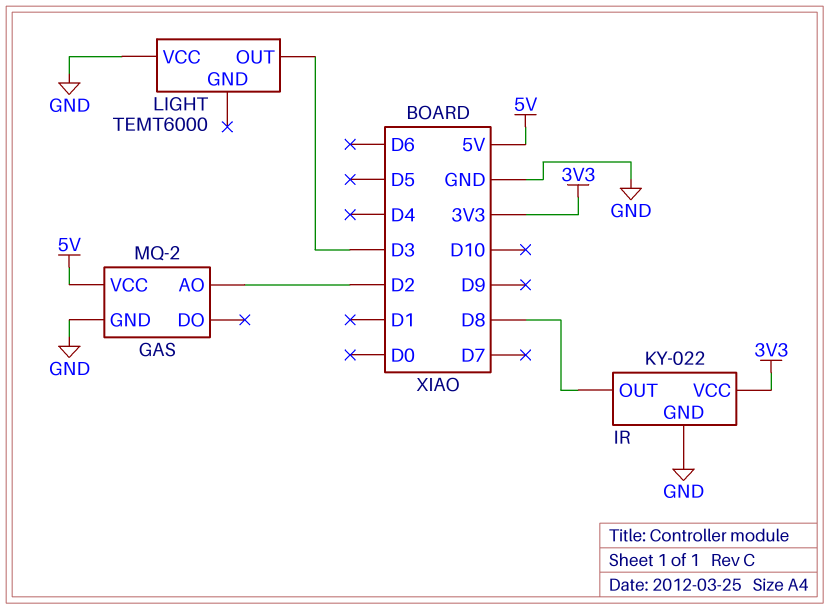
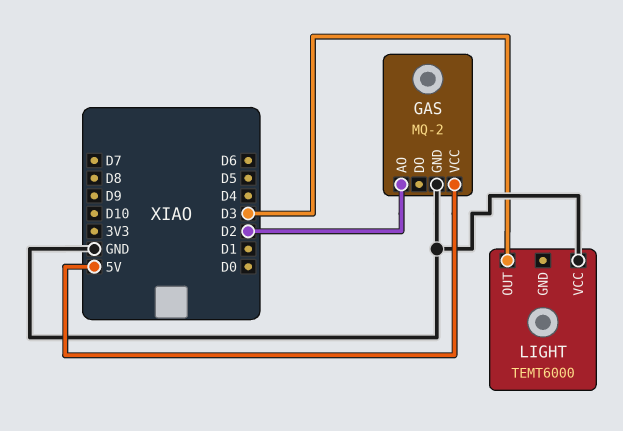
IR: KY-022 -> none
IR pin GND: GND -> none
IR pin OUT: D8 -> none
IR pin VCC: 3V3 -> none

